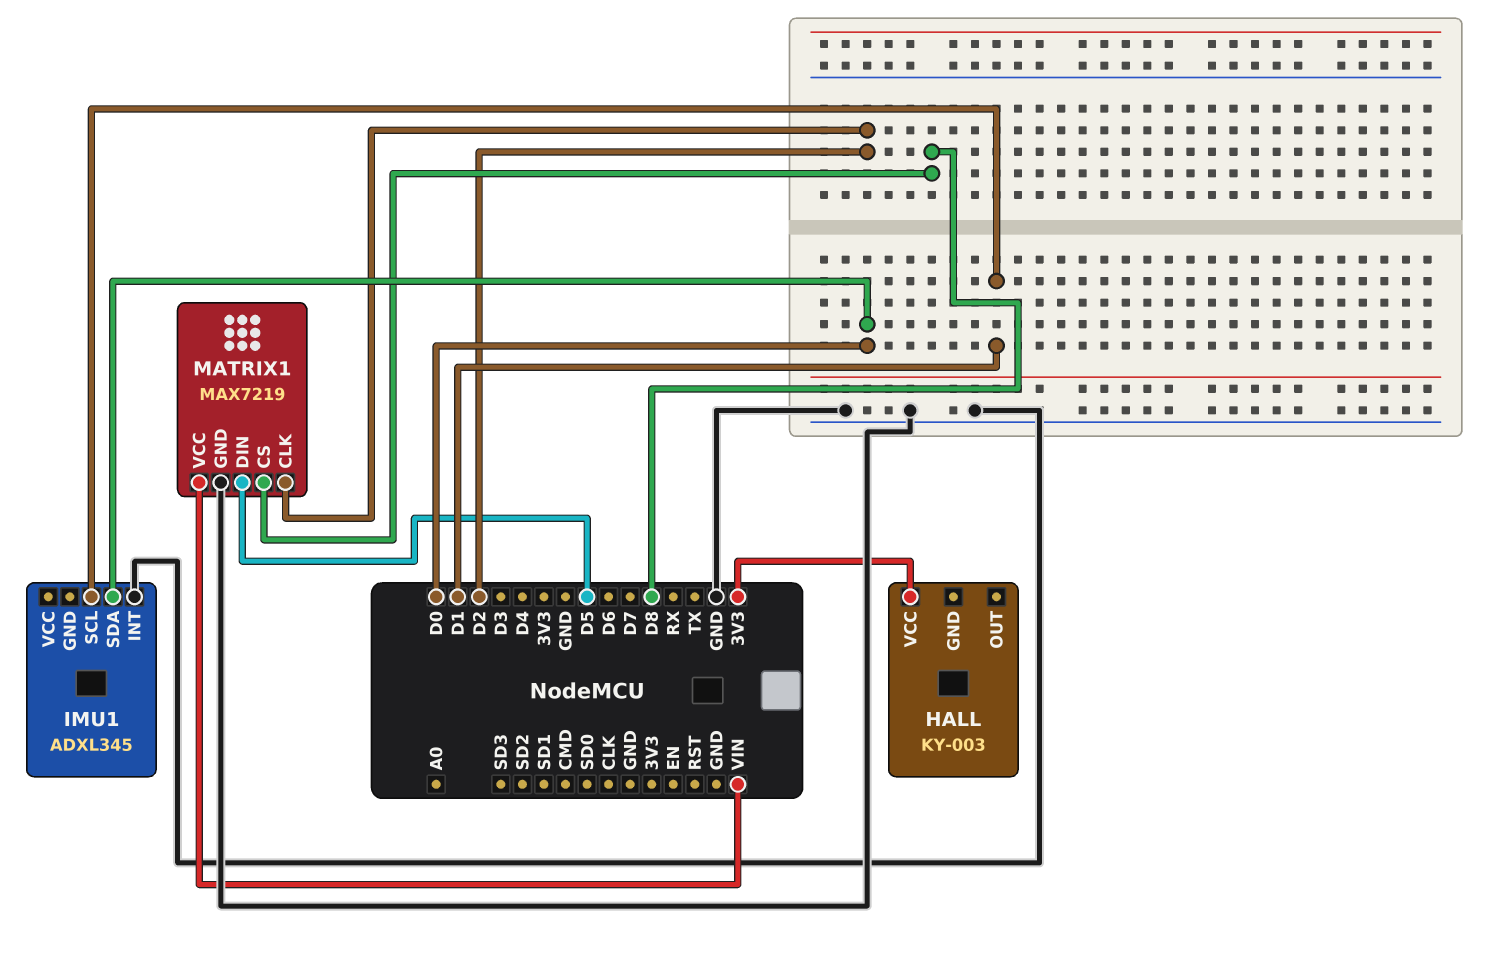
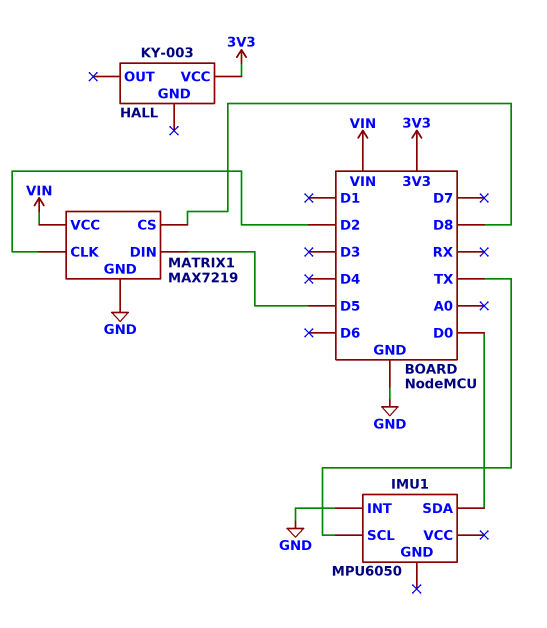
IMU1: ADXL345 -> MPU6050
IMU1 pin SCL: D1 -> TX

